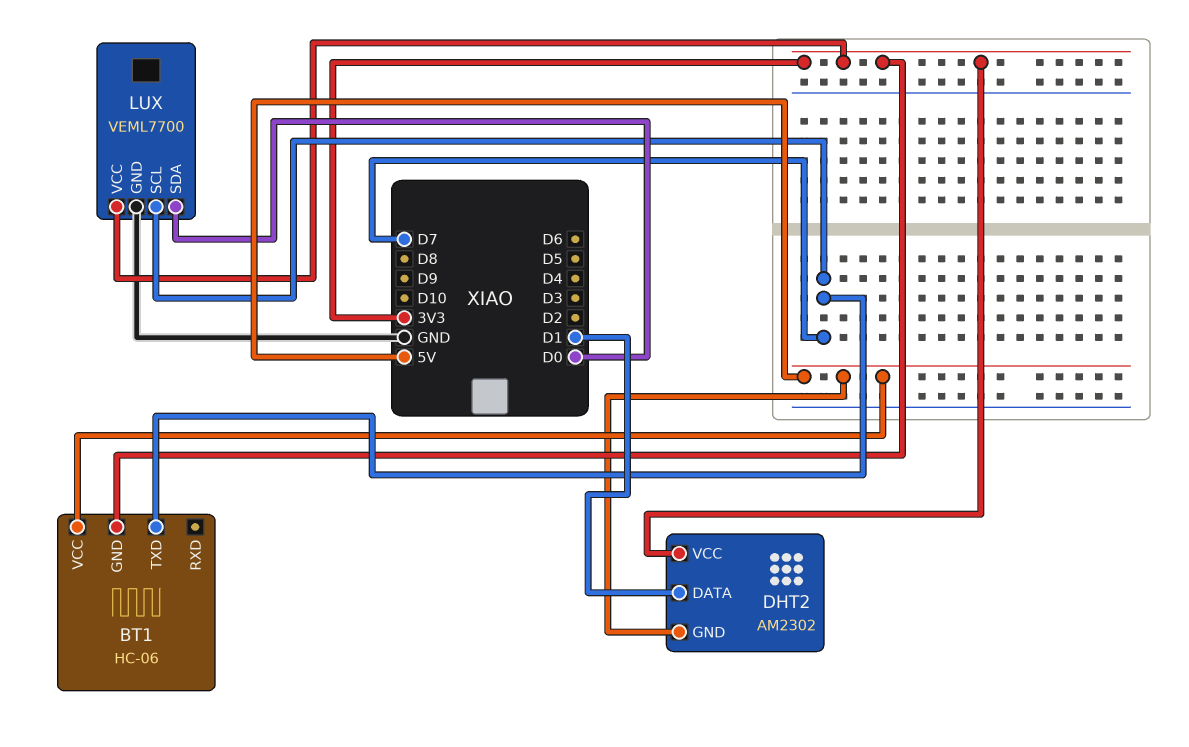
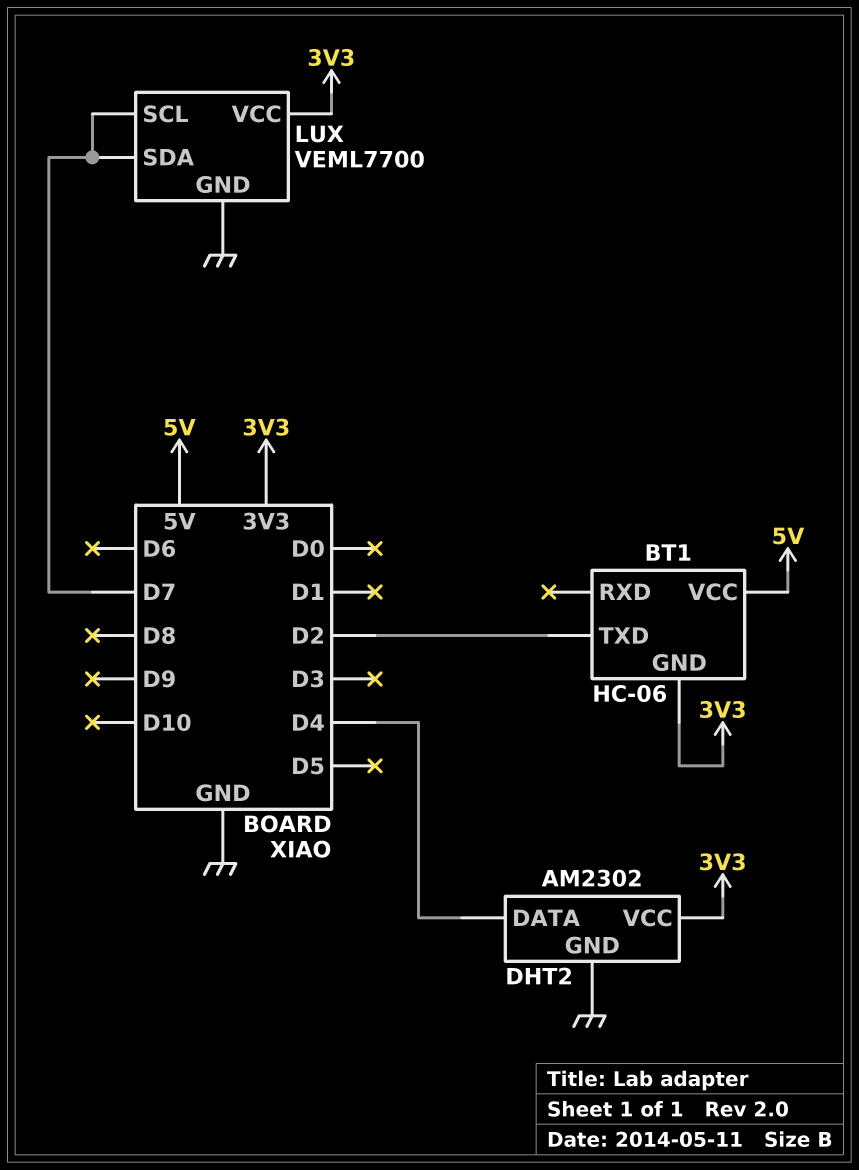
BT1 pin TXD: D7 -> D2
DHT2 pin DATA: D1 -> D4
DHT2 pin GND: 5V -> GND
LUX pin SDA: D0 -> D7

